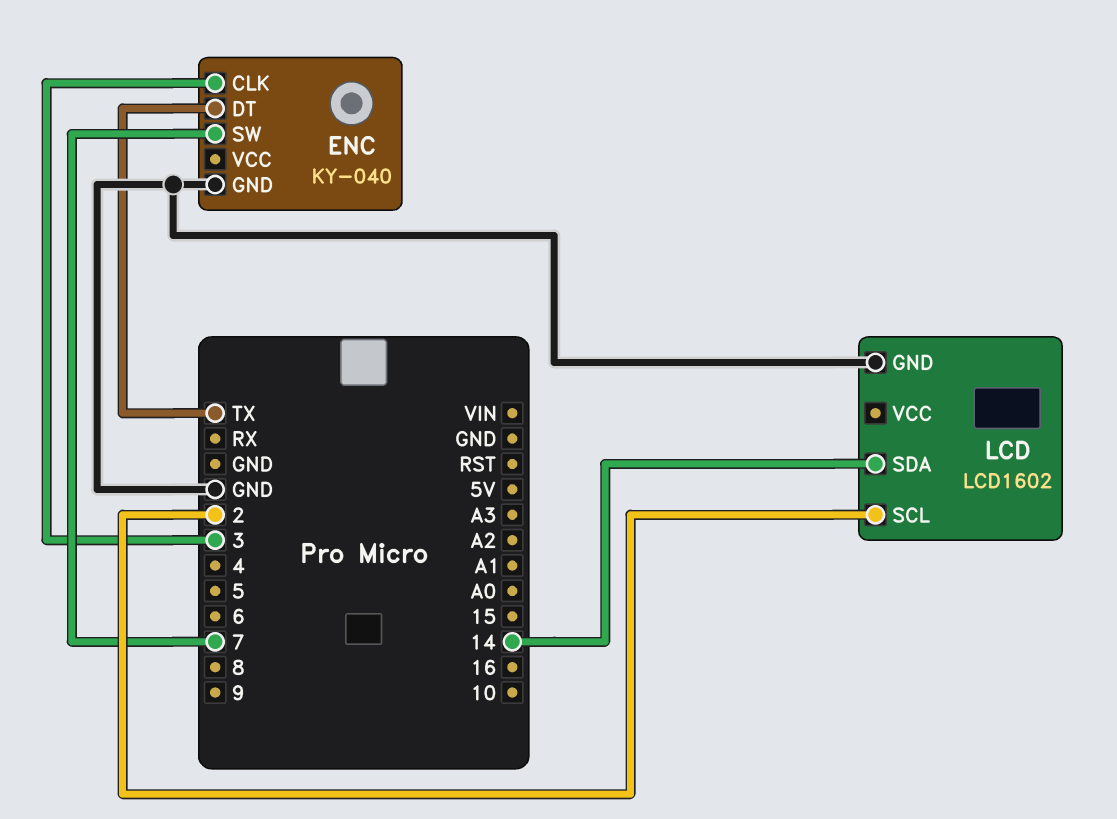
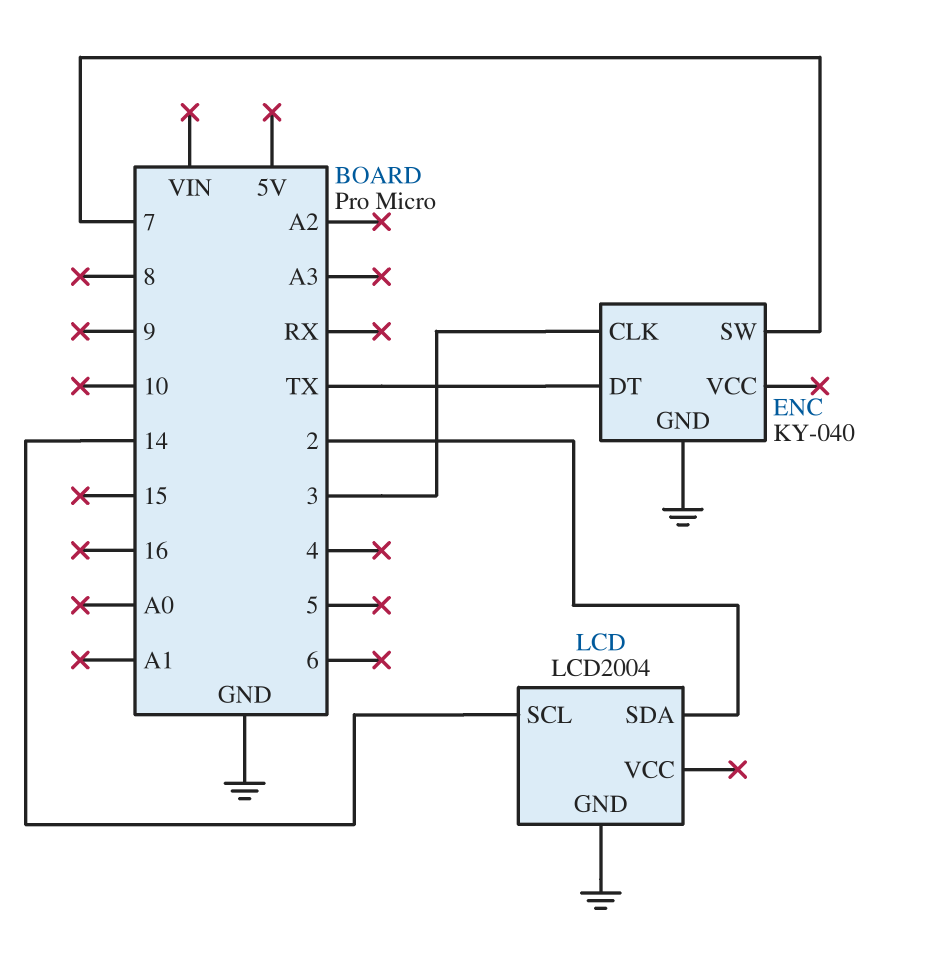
LCD: LCD1602 -> LCD2004
LCD pin SCL: 2 -> 14
LCD pin SDA: 14 -> 2

